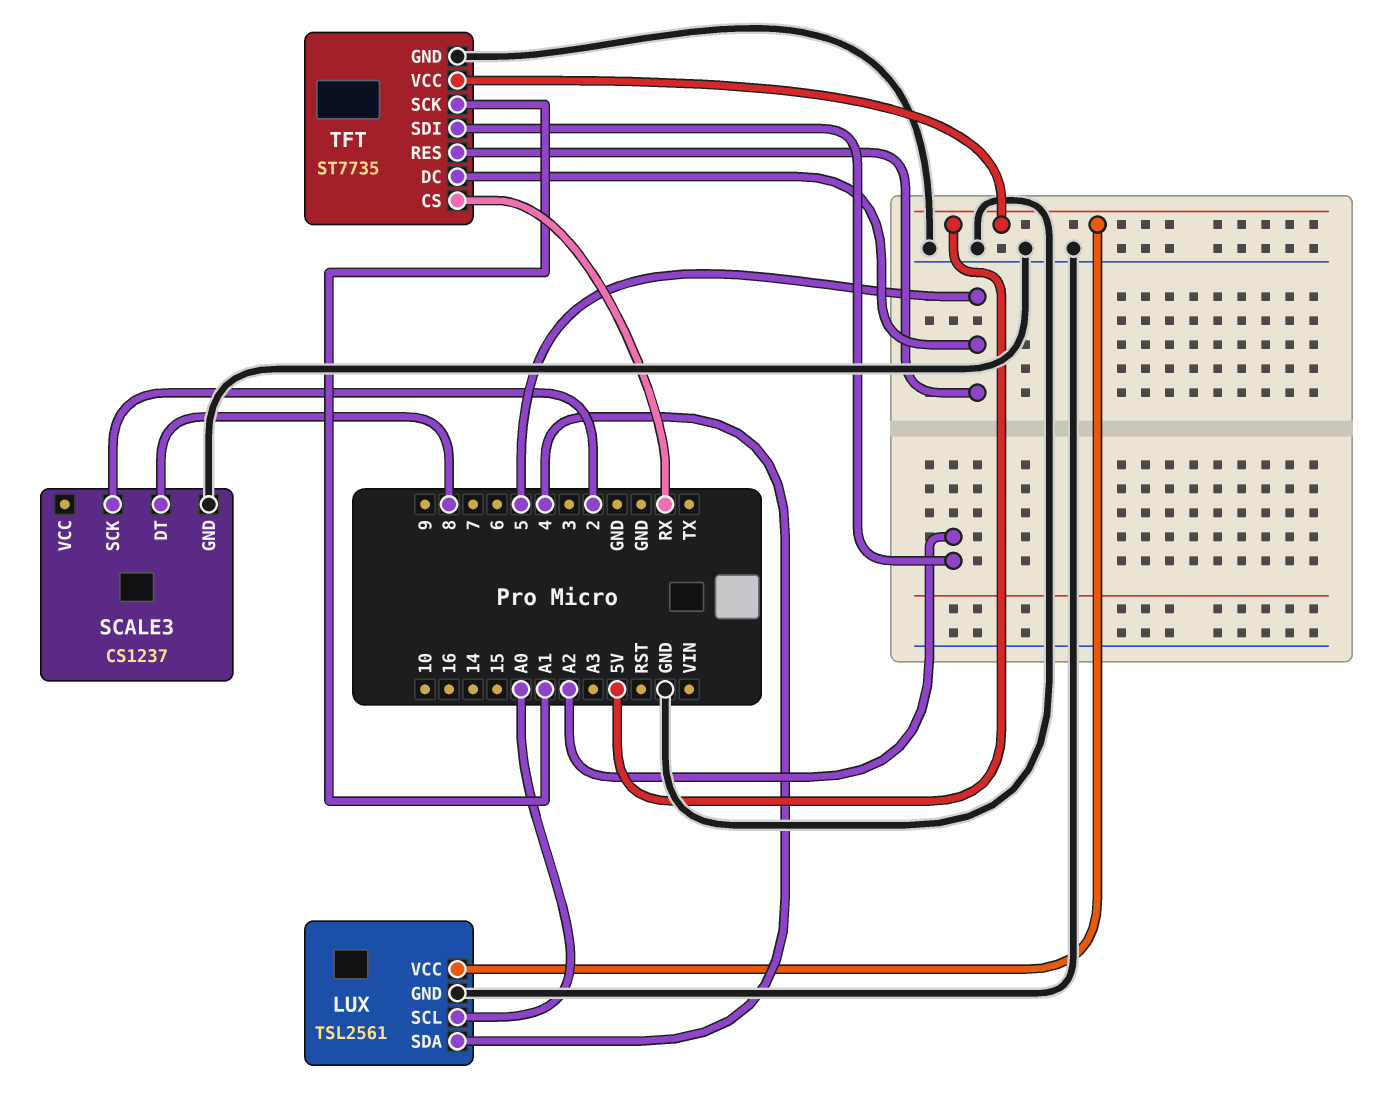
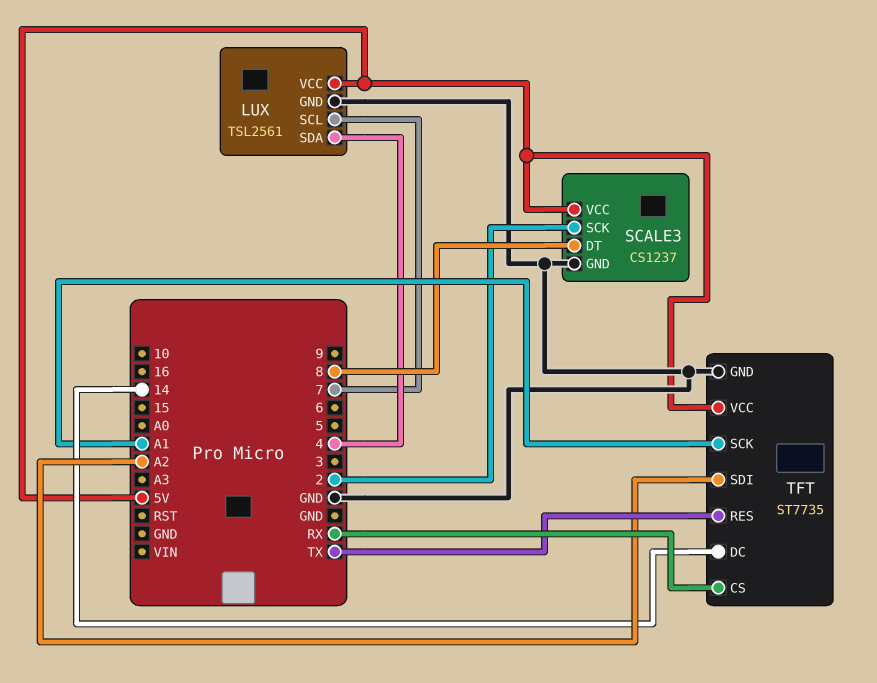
LUX pin SCL: A0 -> 7
SCALE3 pin VCC: none -> 5V
TFT pin DC: 5 -> 14
TFT pin RES: 5 -> TX

